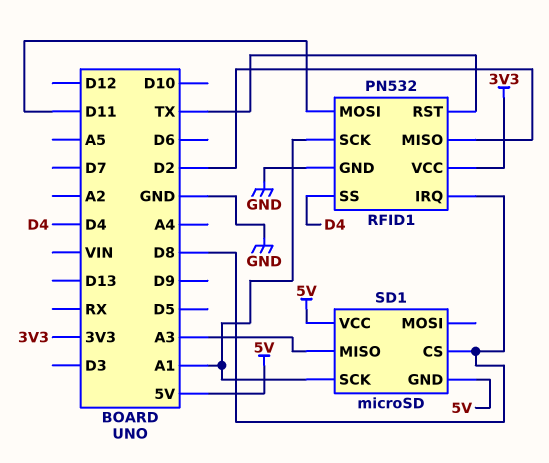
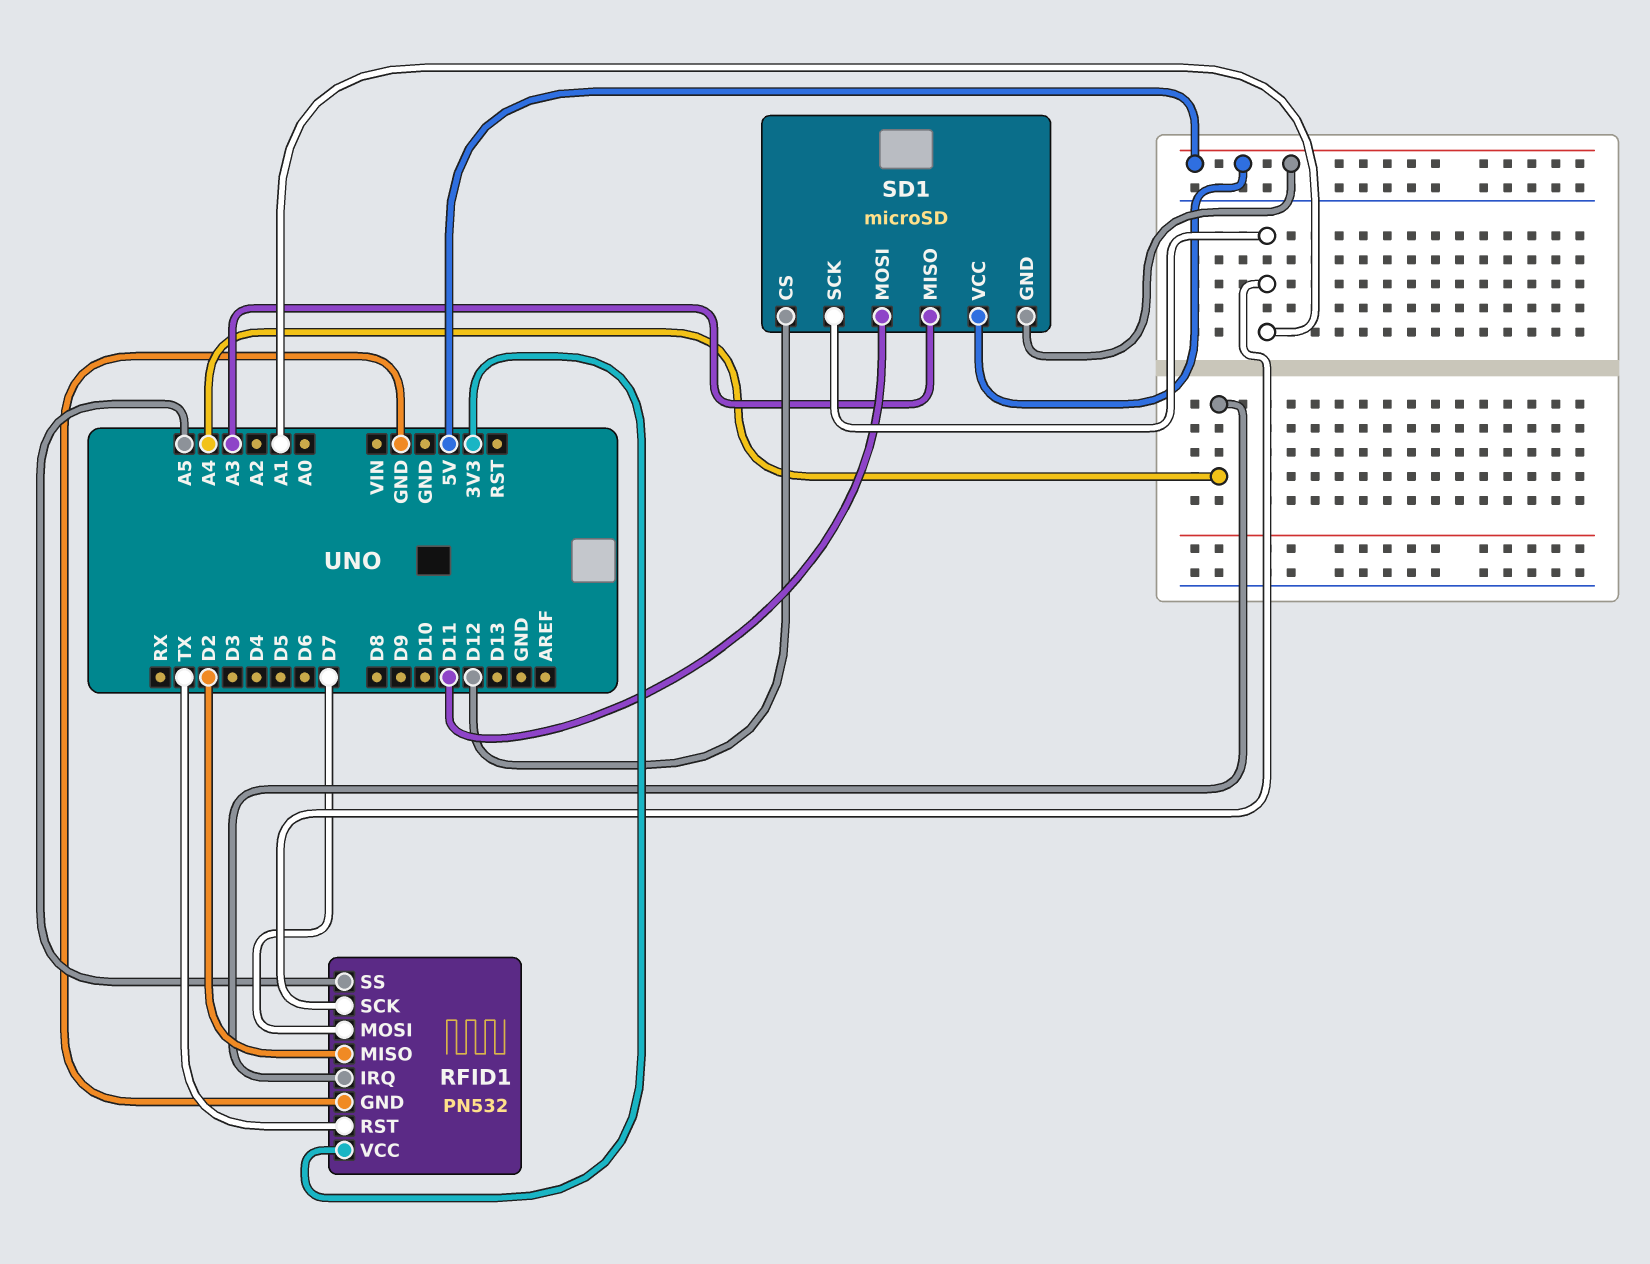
RFID1 pin IRQ: D8 -> A4
RFID1 pin MOSI: D11 -> D7
RFID1 pin SS: D4 -> A5
SD1 pin CS: D8 -> D12
SD1 pin MOSI: none -> D11

